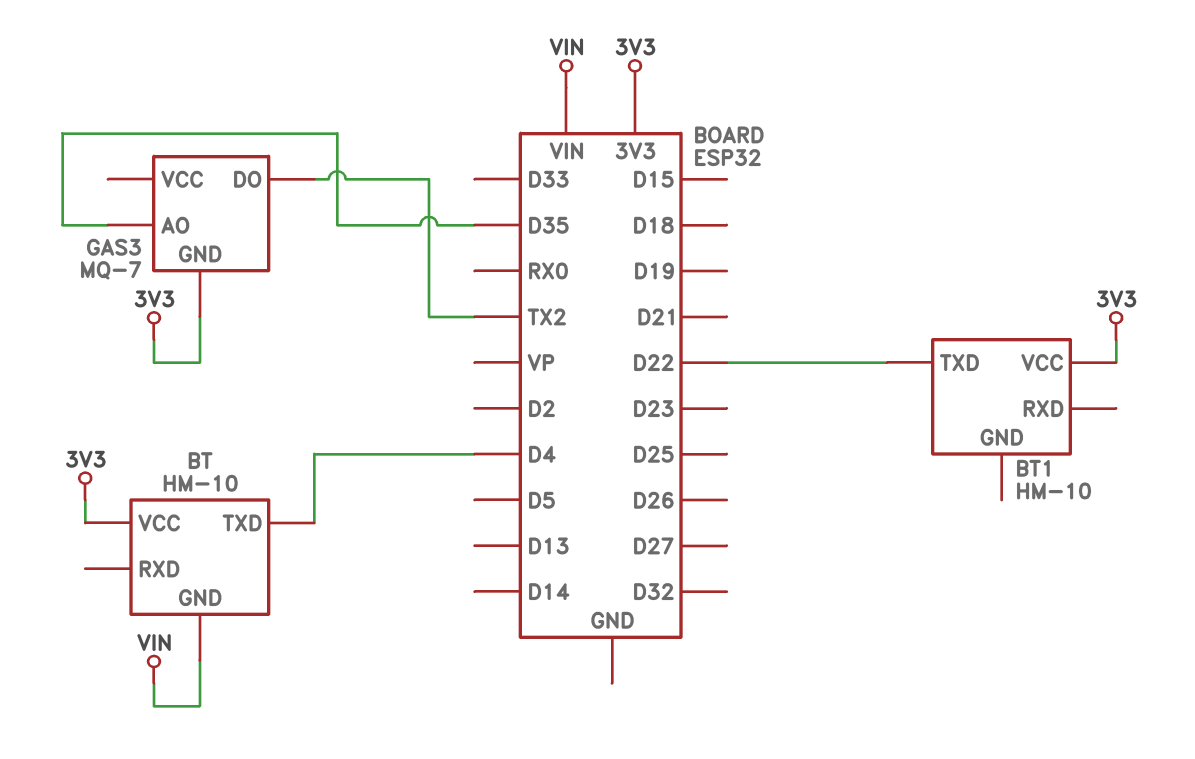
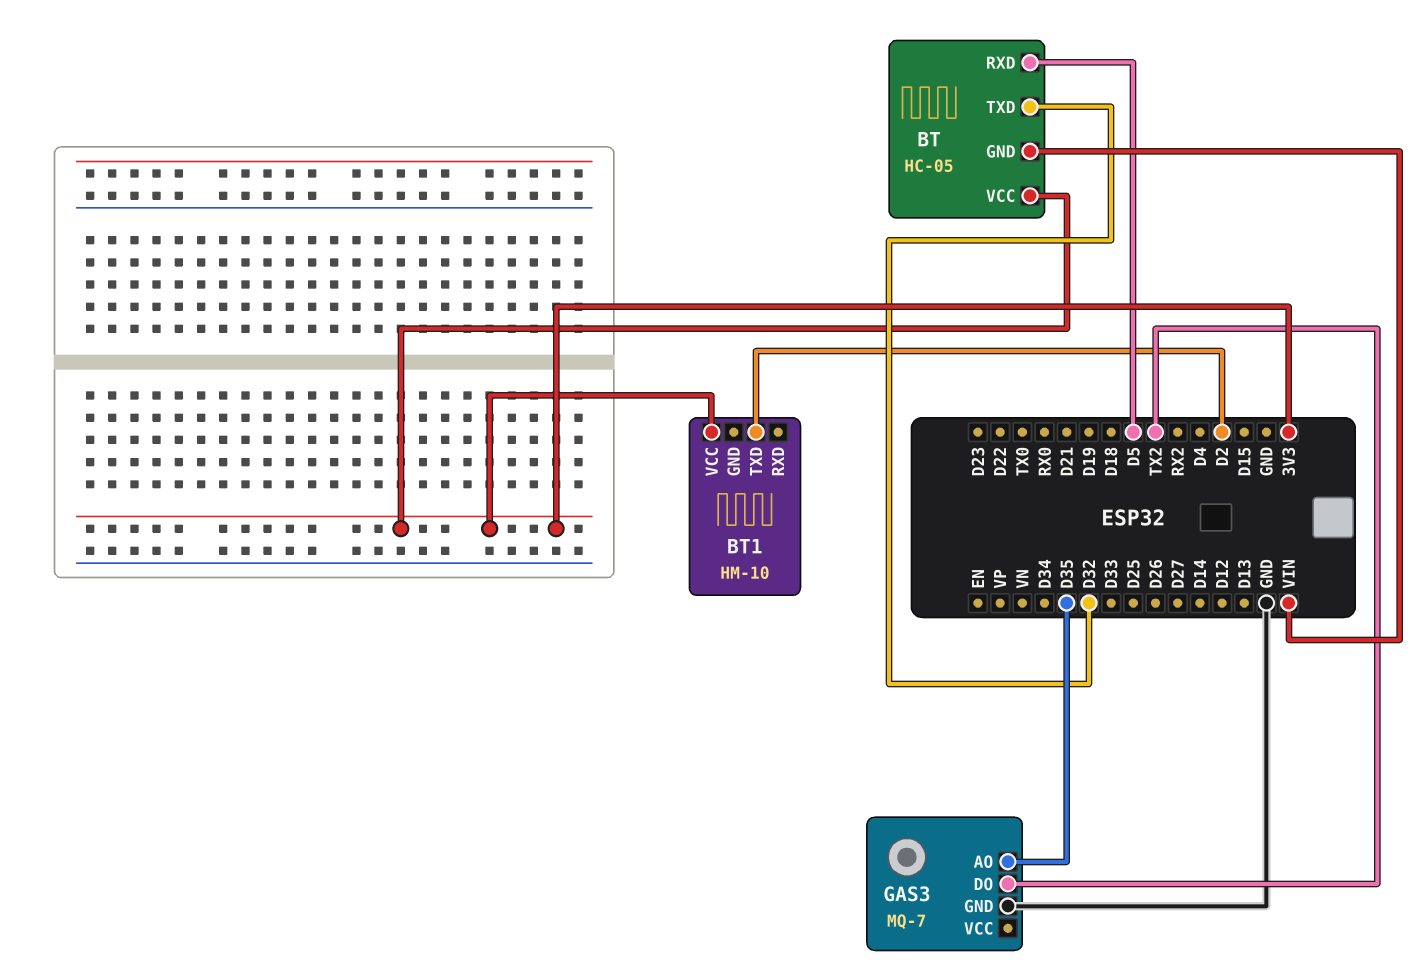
BT: HM-10 -> HC-05
BT pin RXD: none -> D5
BT pin TXD: D4 -> D32
BT1 pin TXD: D22 -> D2
GAS3 pin GND: 3V3 -> GND

